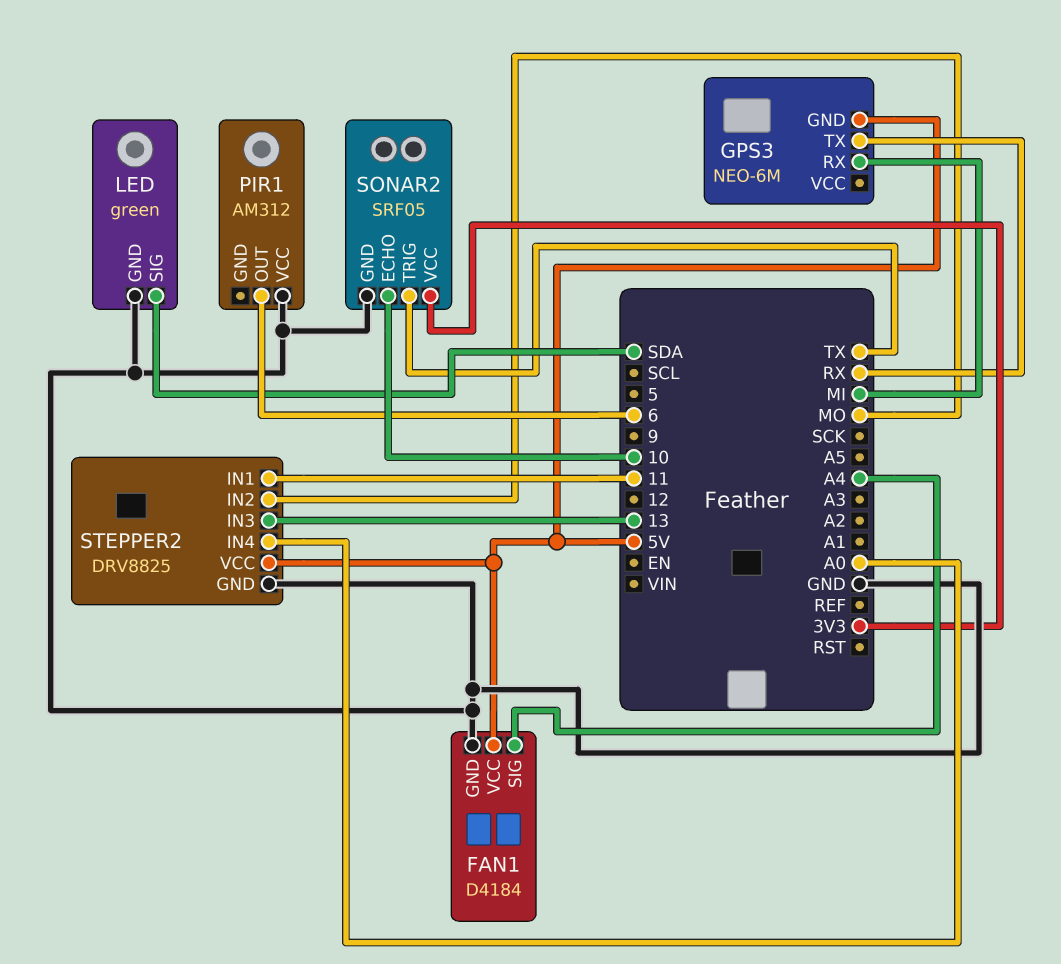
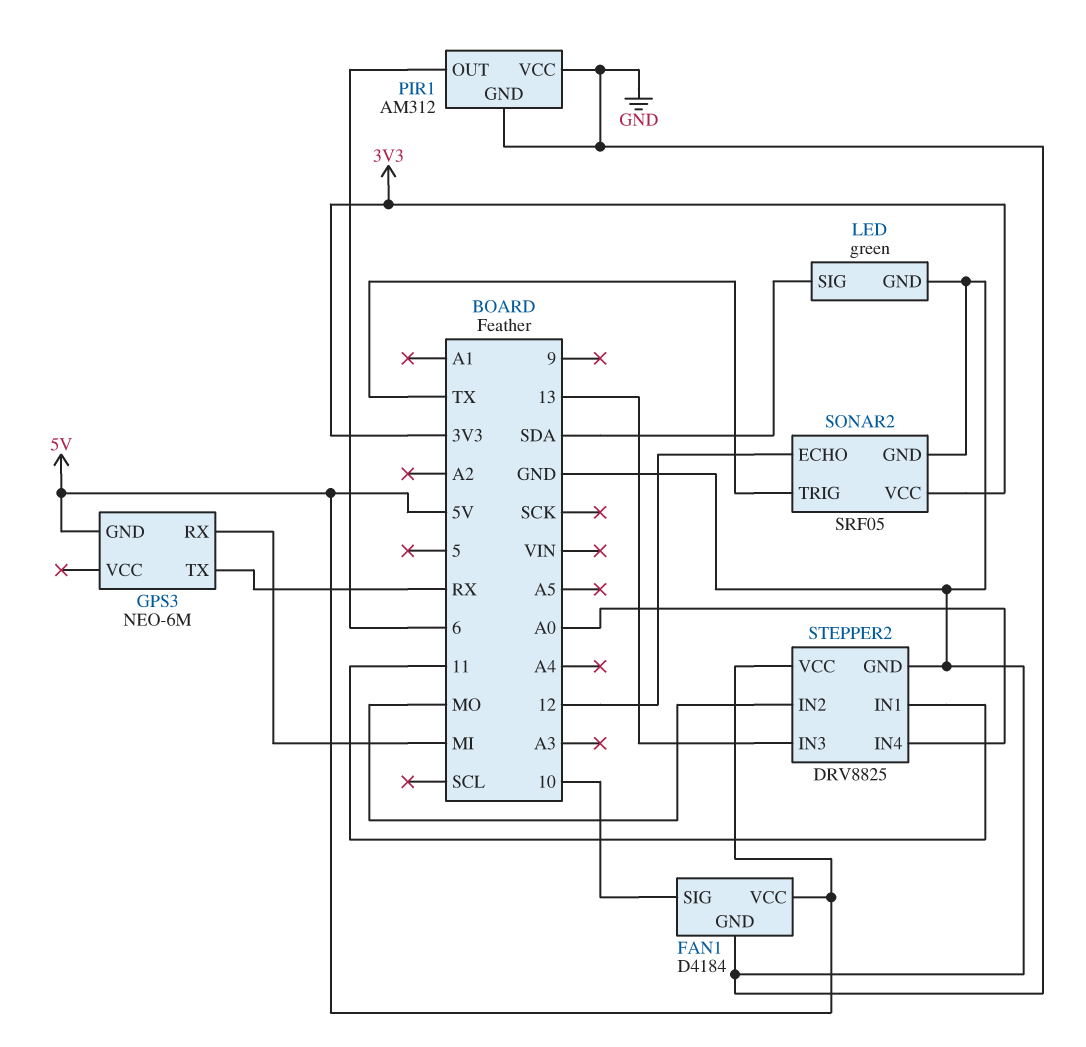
FAN1 pin SIG: A4 -> 10
PIR1 pin GND: none -> GND
SONAR2 pin ECHO: 10 -> 12

